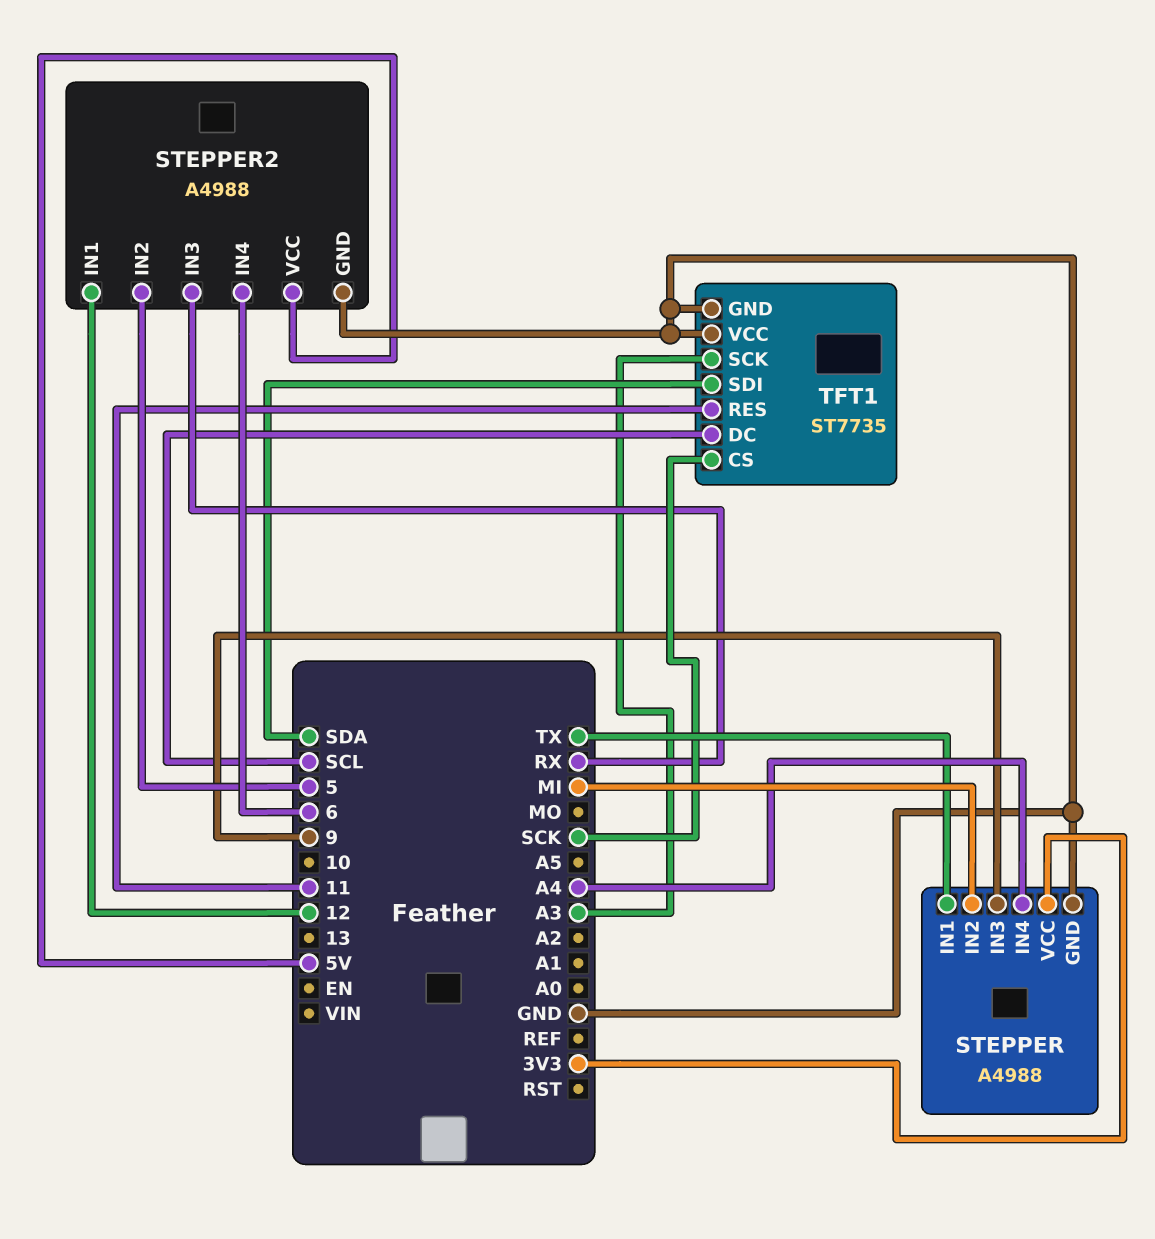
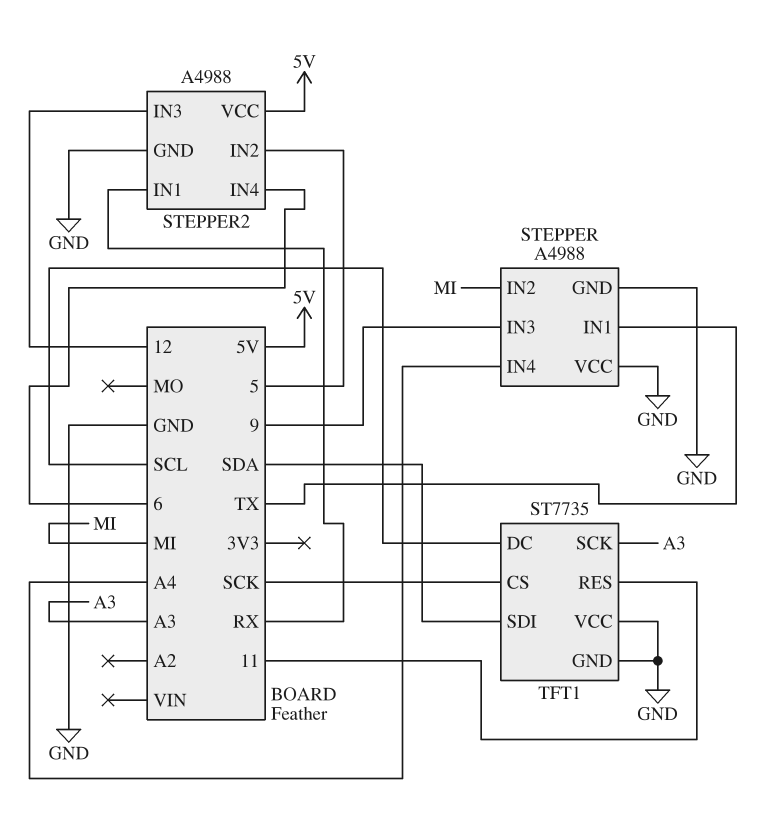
STEPPER pin VCC: 3V3 -> GND
STEPPER2 pin IN1: 12 -> RX
STEPPER2 pin IN3: RX -> 12

